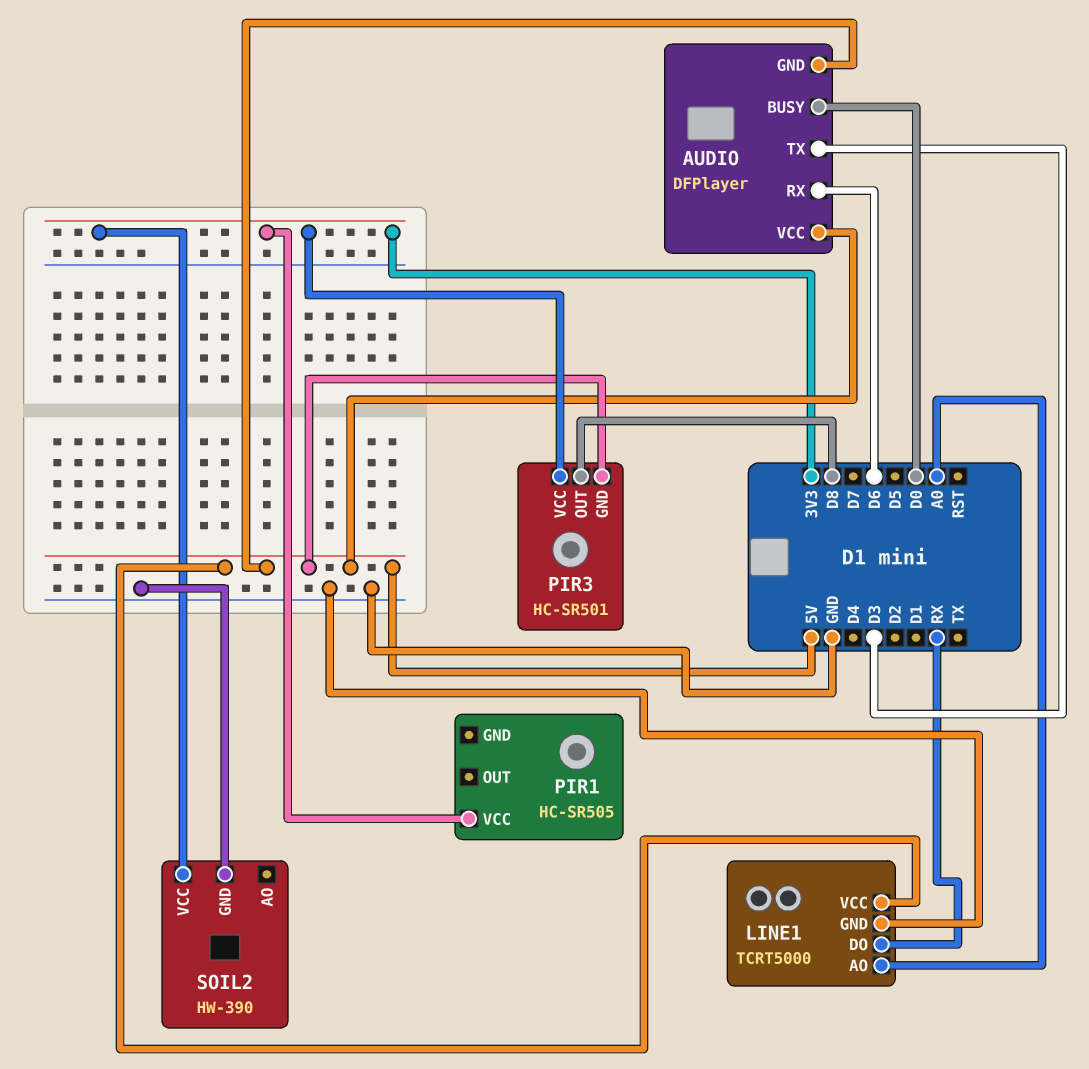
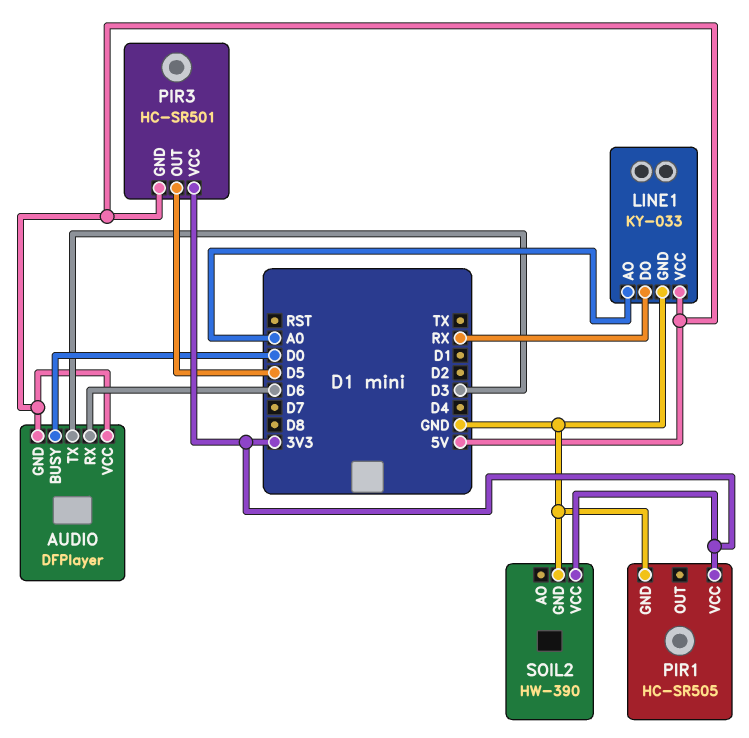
LINE1: TCRT5000 -> KY-033
PIR1 pin GND: none -> GND
PIR3 pin OUT: D8 -> D5

